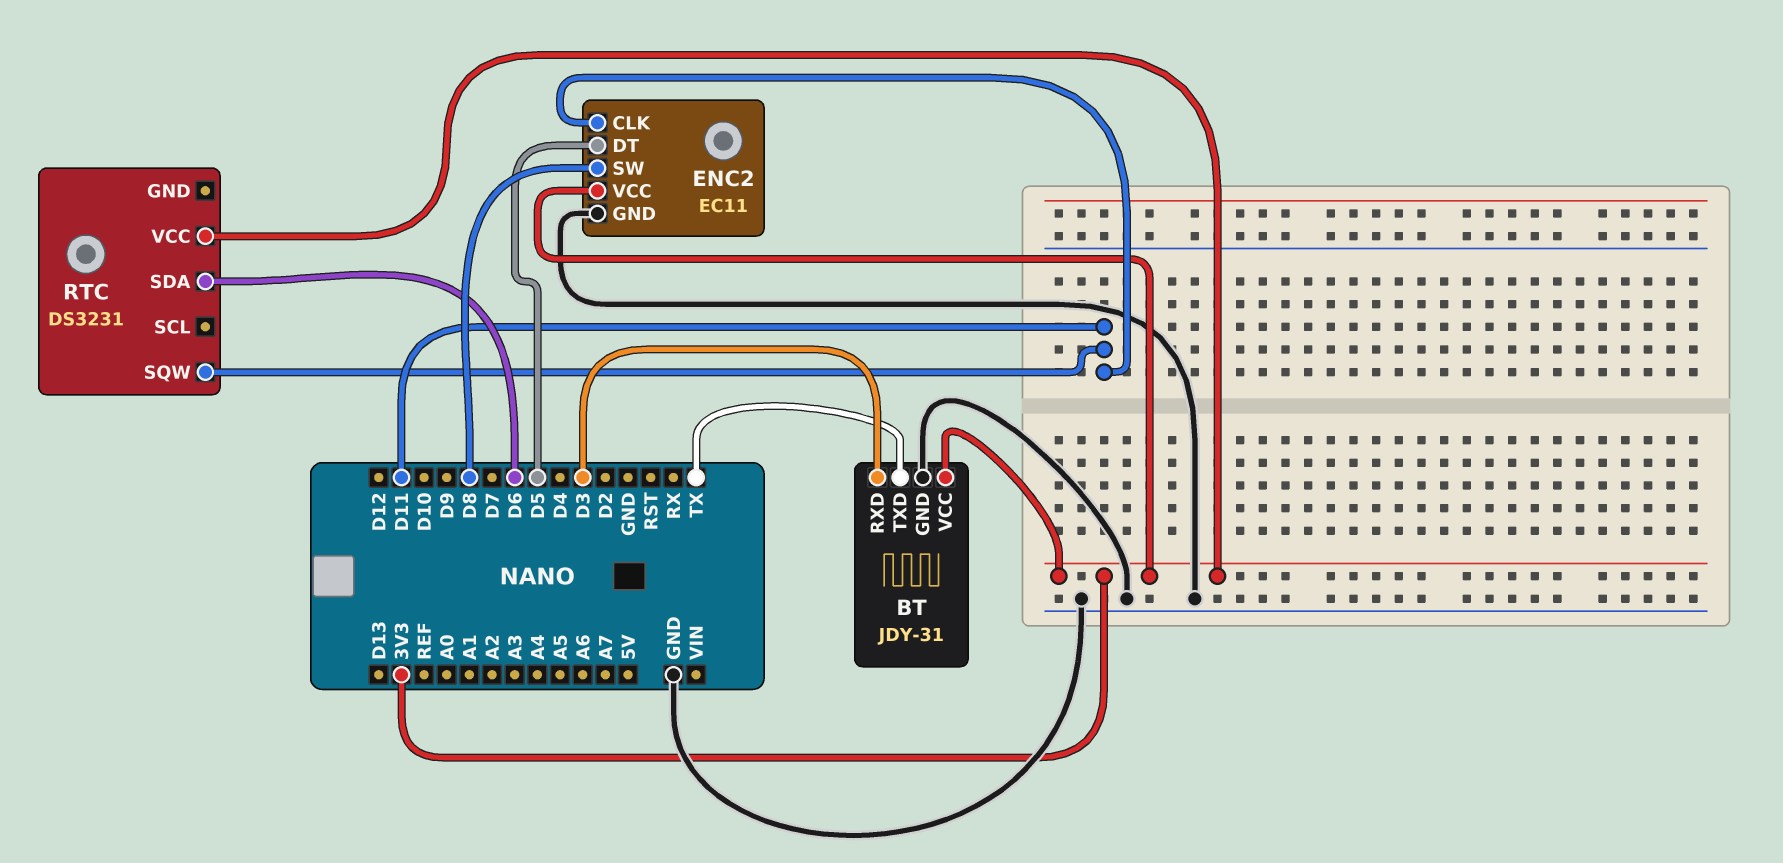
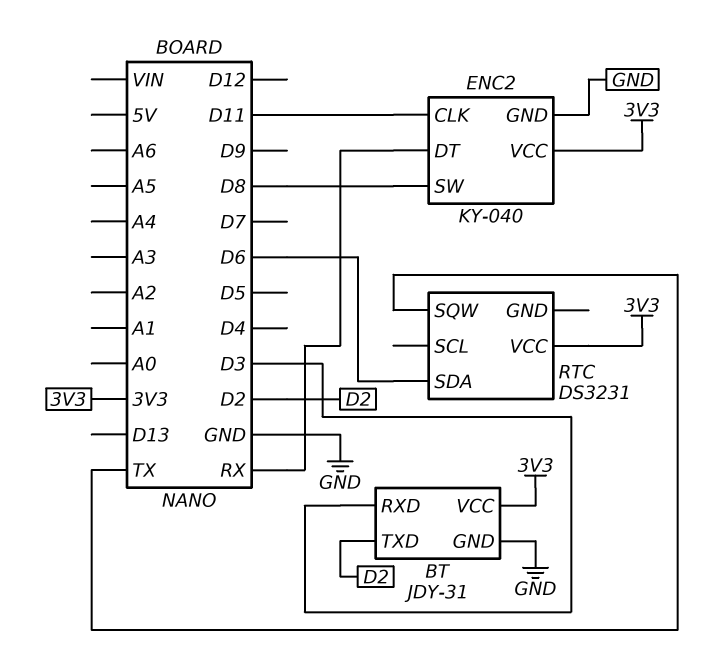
BT pin TXD: TX -> D2
ENC2: EC11 -> KY-040
ENC2 pin DT: D5 -> RX
RTC pin SQW: D11 -> TX

